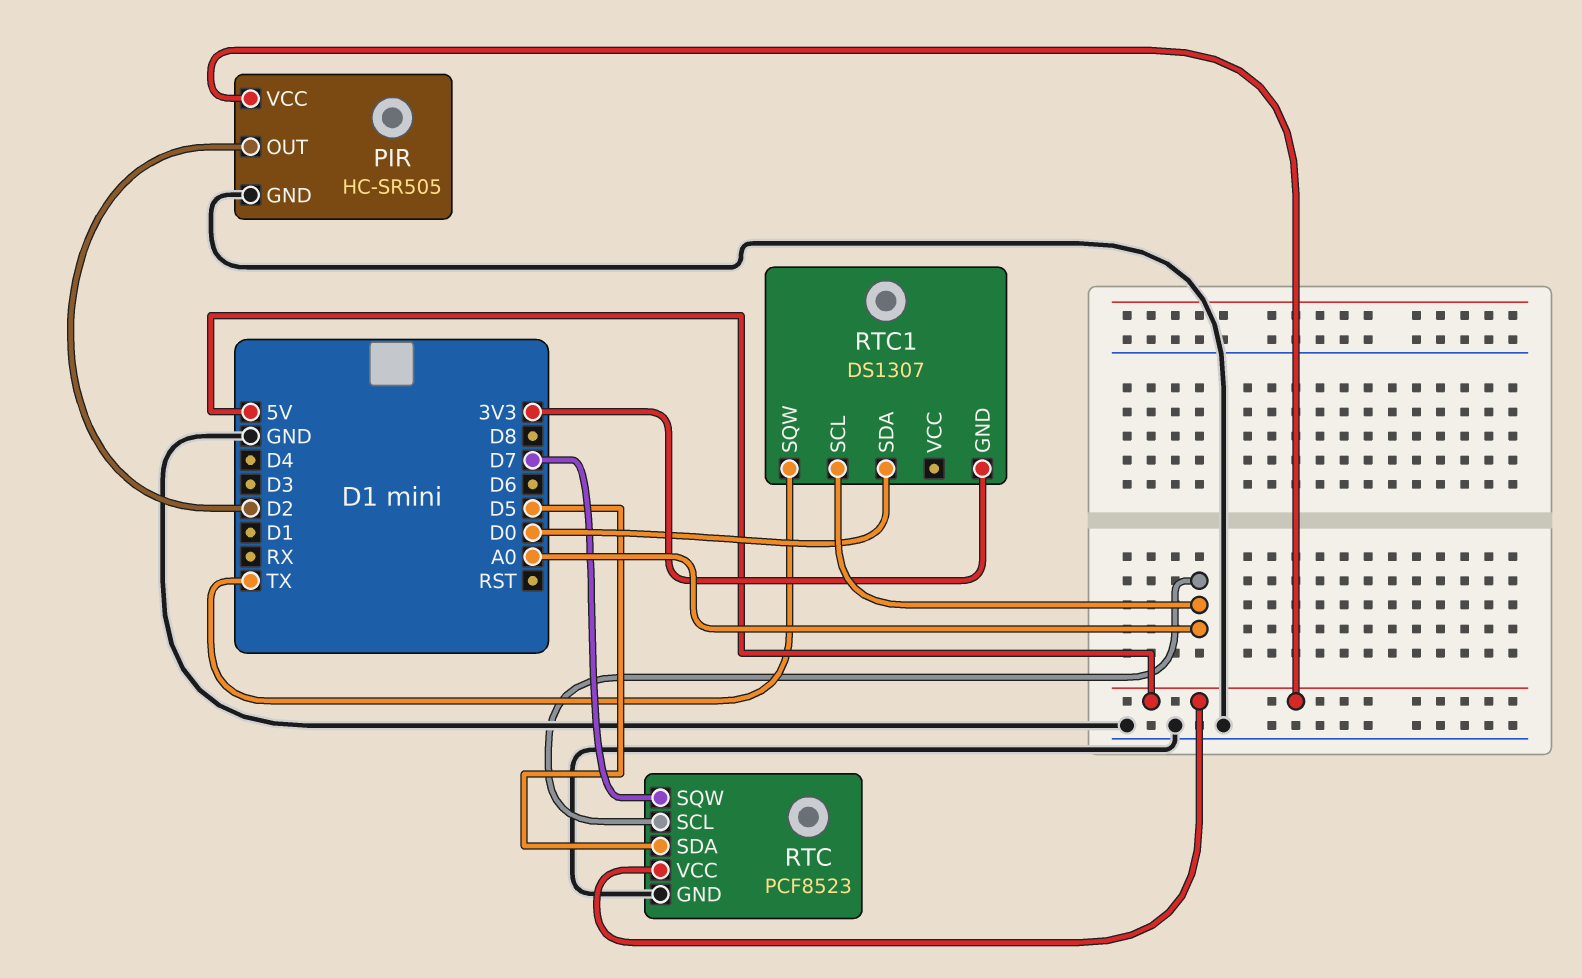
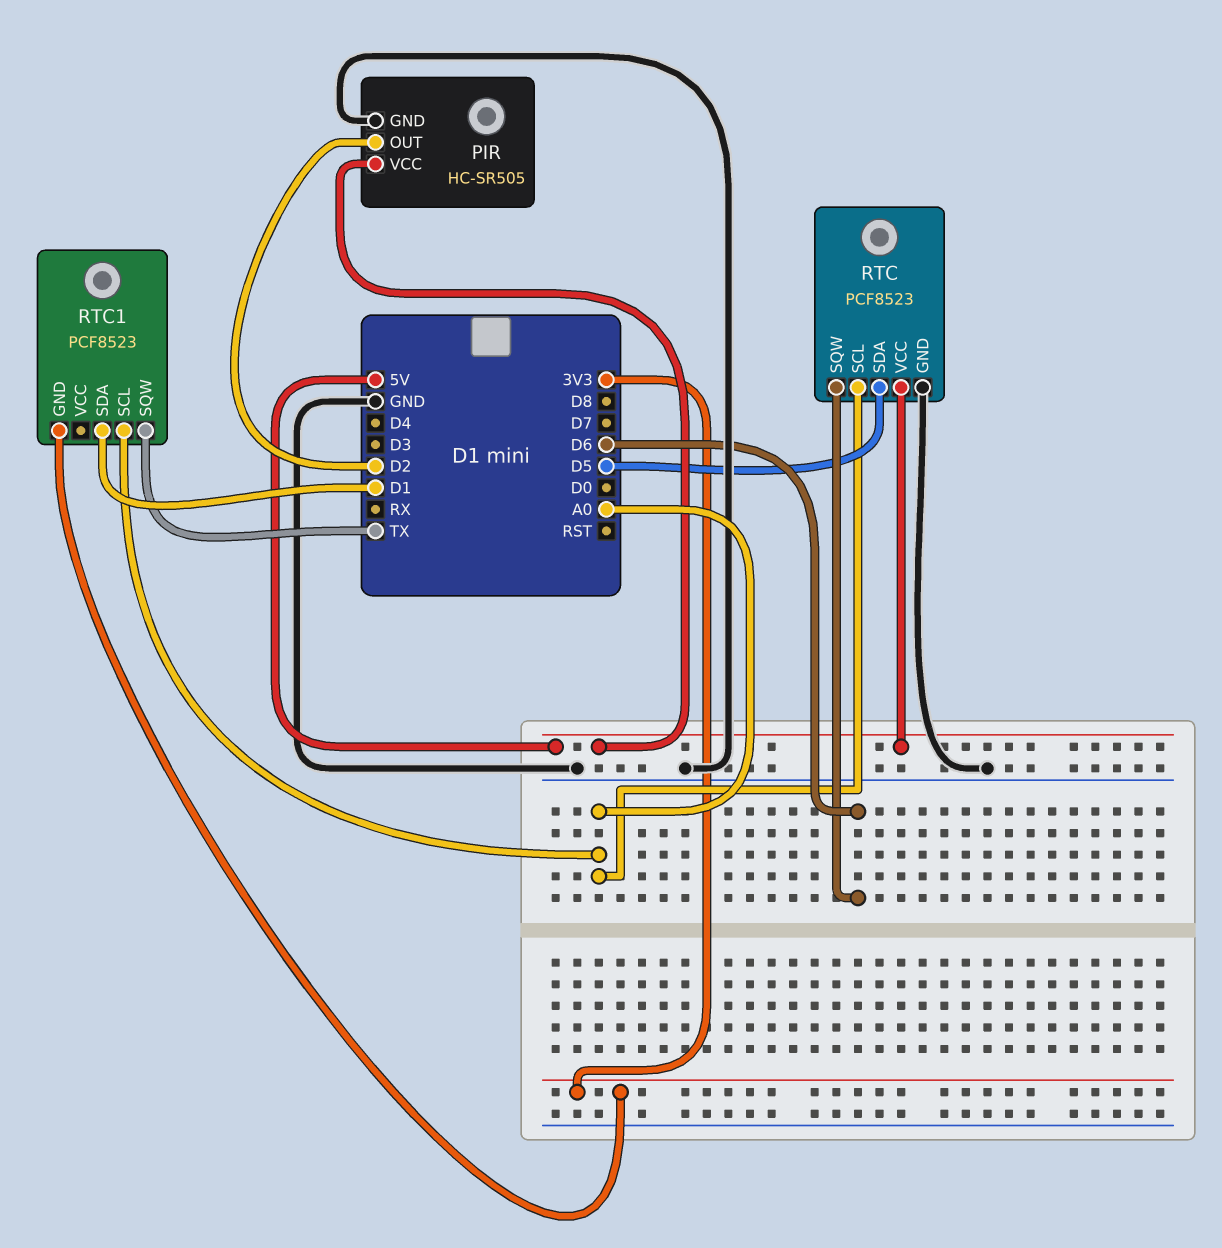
RTC pin SQW: D7 -> D6
RTC1: DS1307 -> PCF8523
RTC1 pin SDA: D0 -> D1

